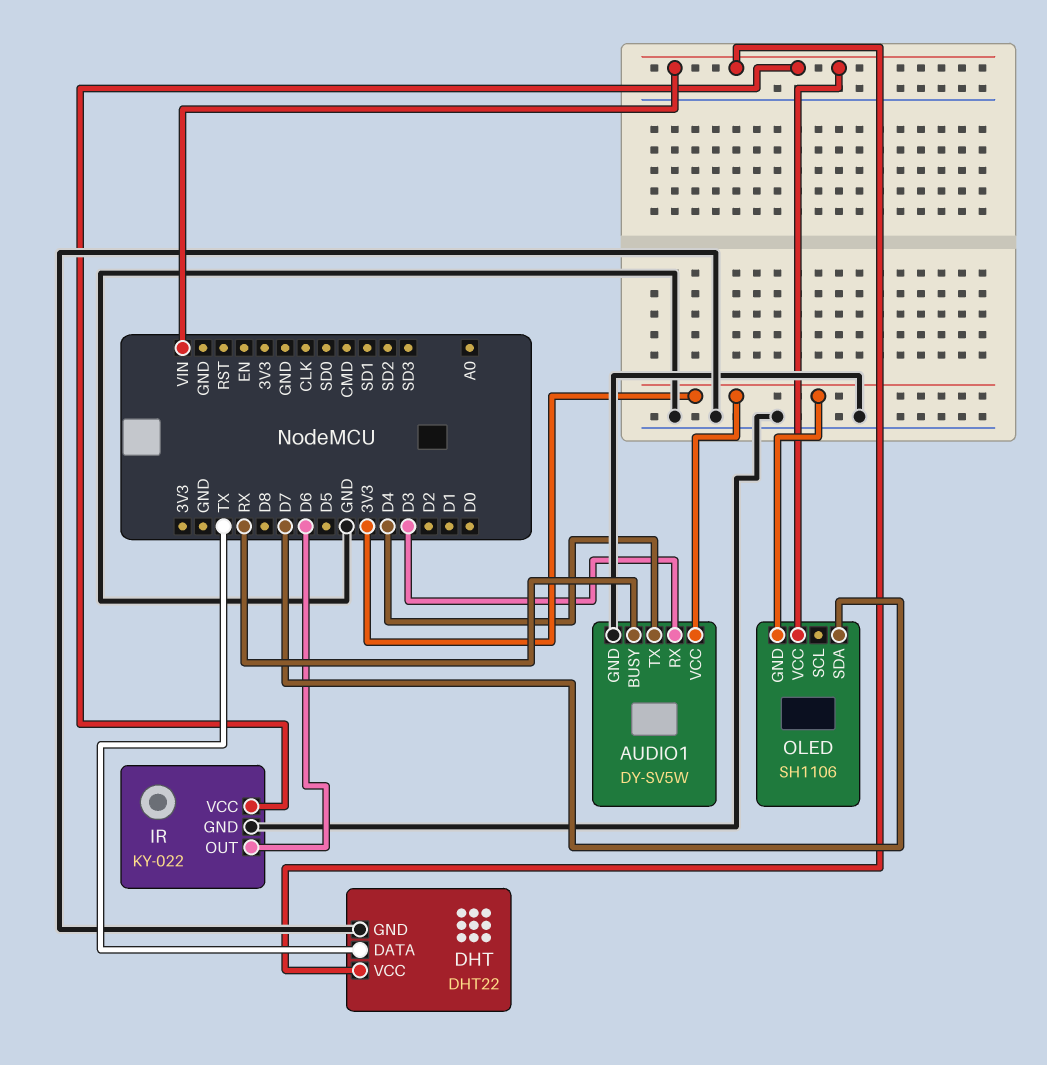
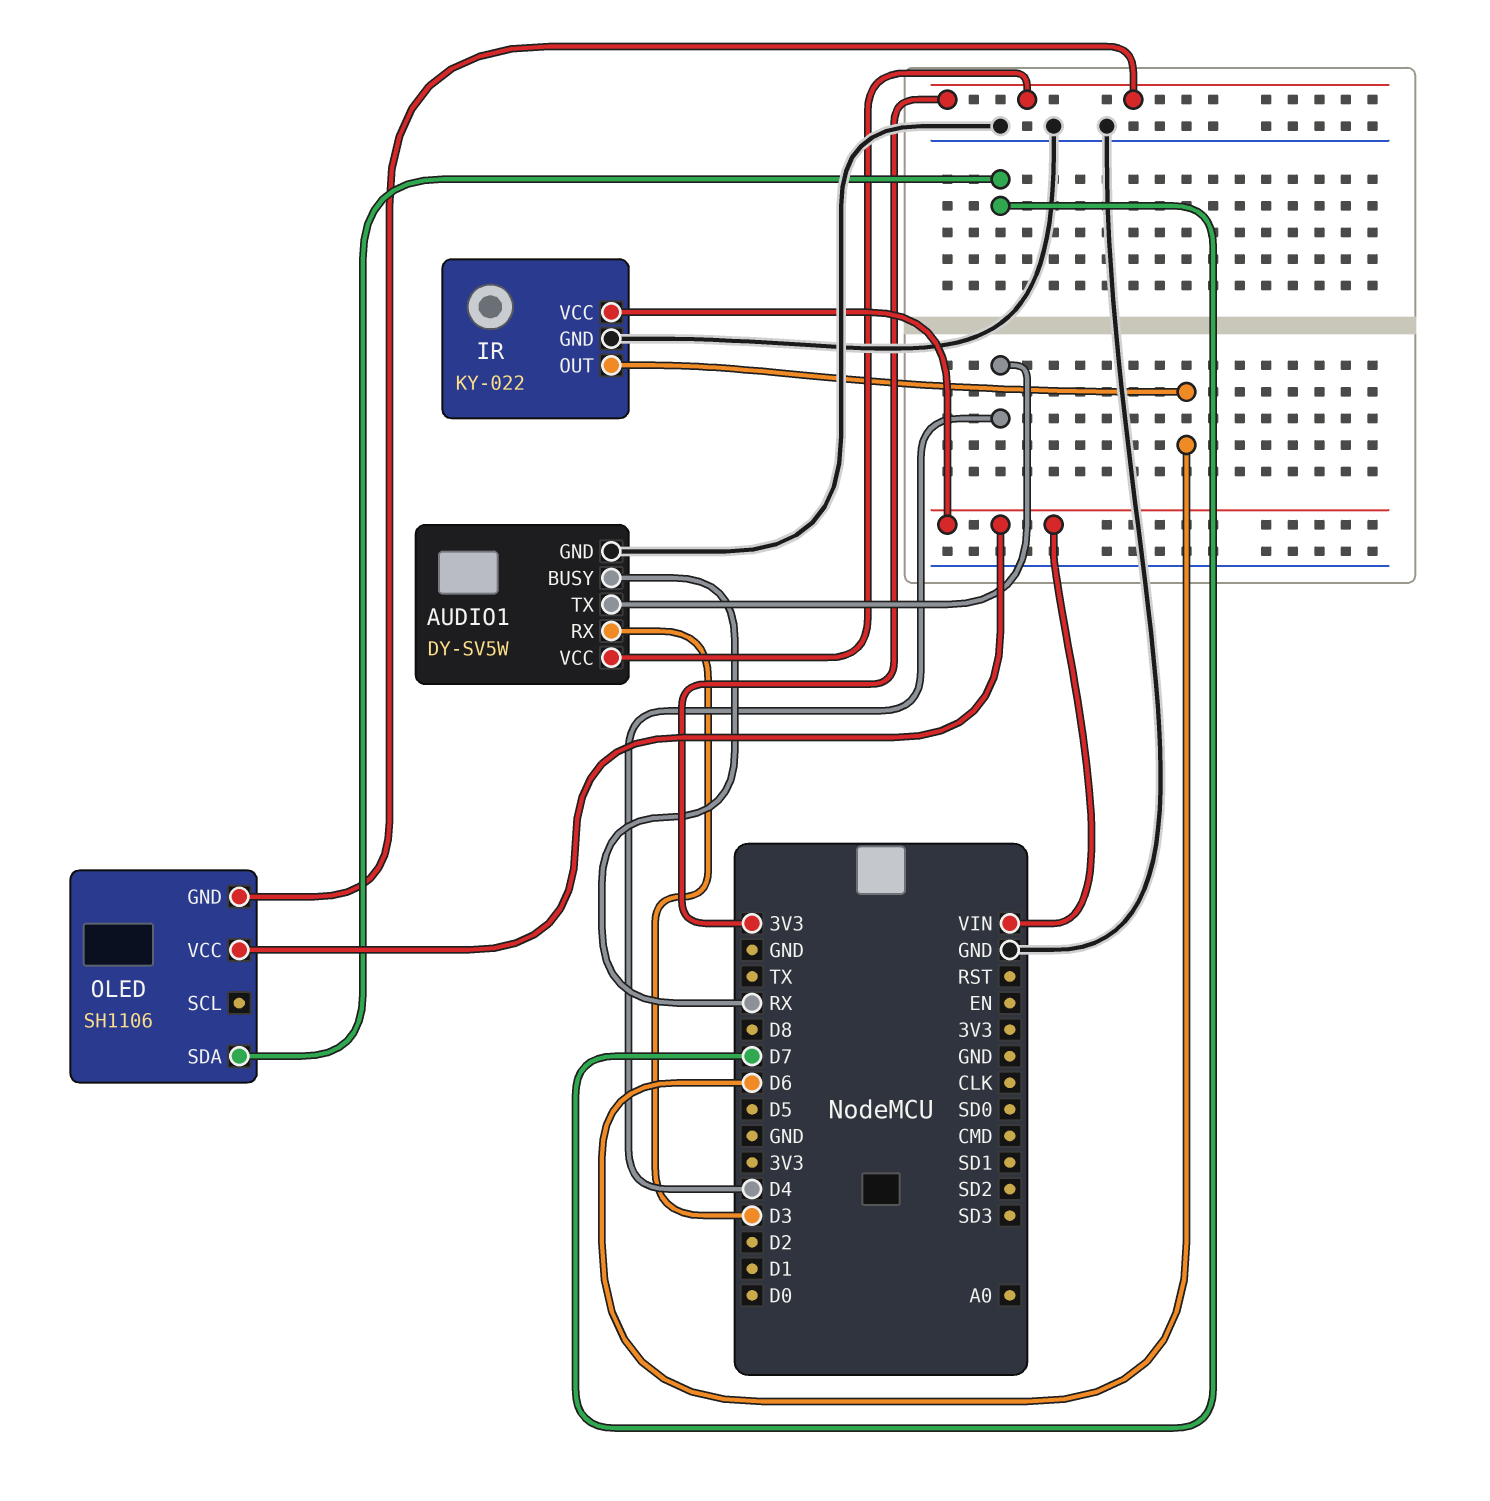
DHT: DHT22 -> none
DHT pin DATA: TX -> none
DHT pin GND: GND -> none
DHT pin VCC: VIN -> none

